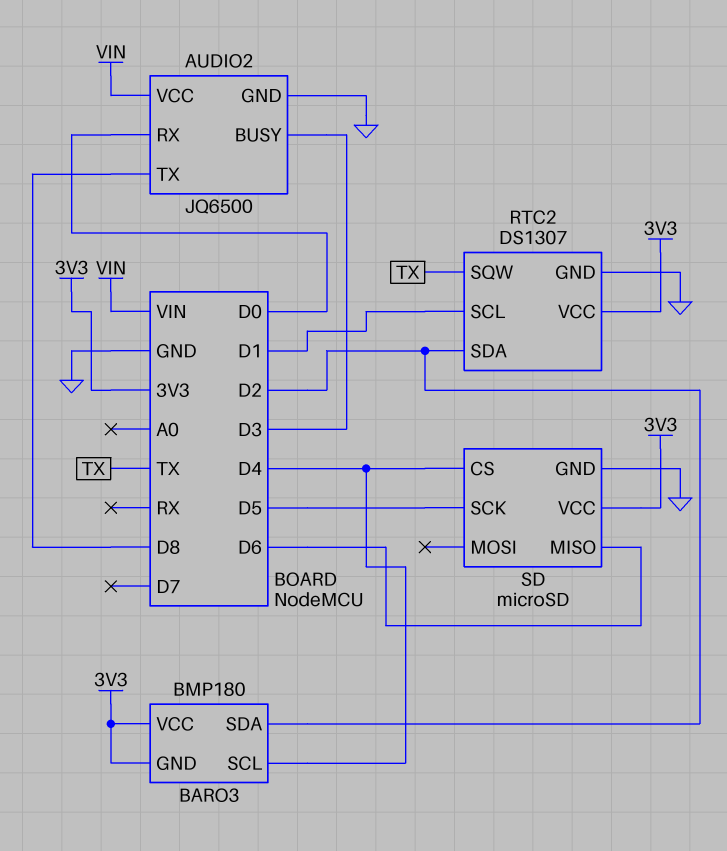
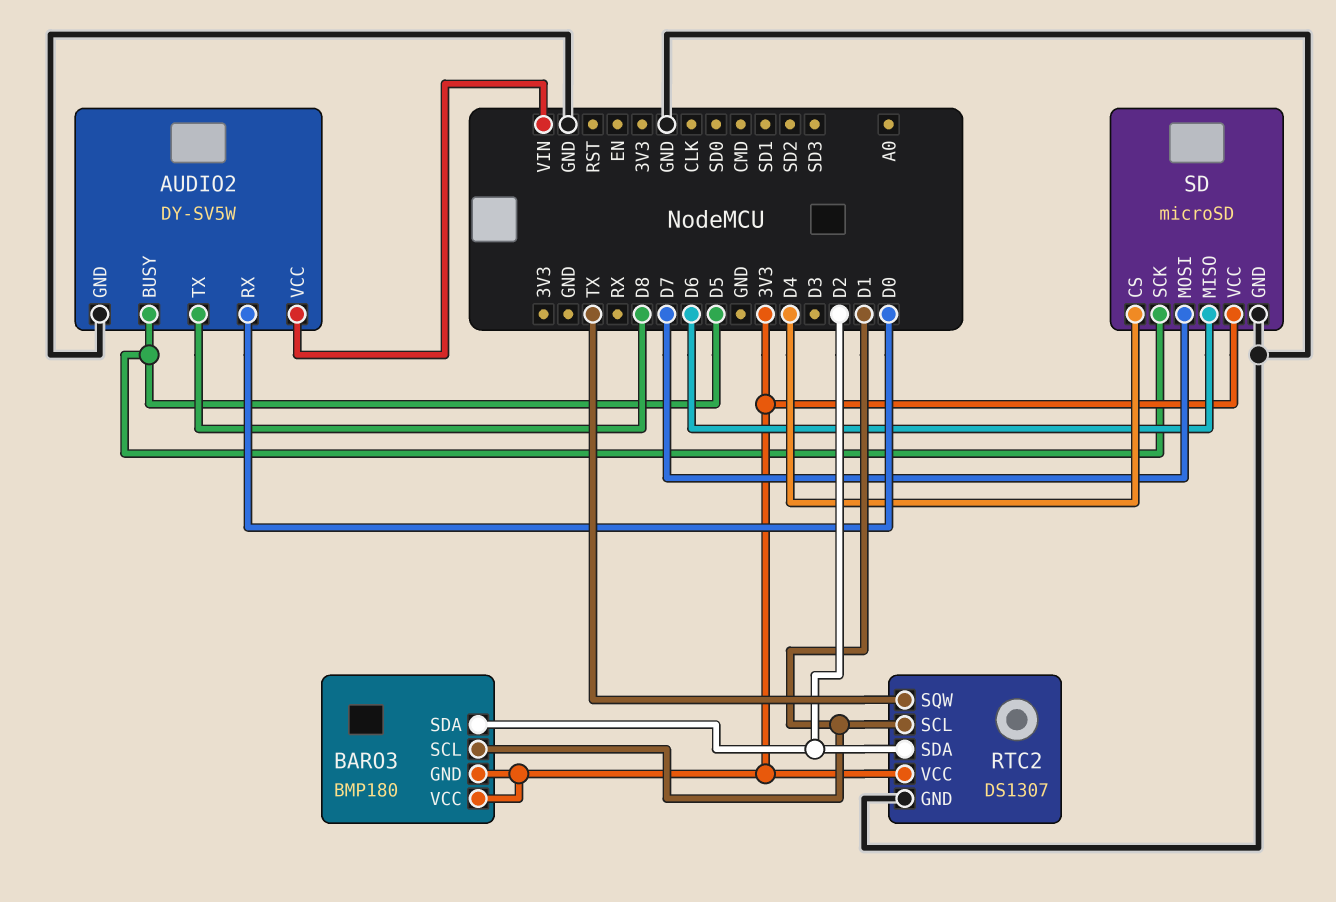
AUDIO2: JQ6500 -> DY-SV5W
AUDIO2 pin BUSY: D3 -> D5
BARO3 pin SCL: D4 -> D1
SD pin MOSI: none -> D7

